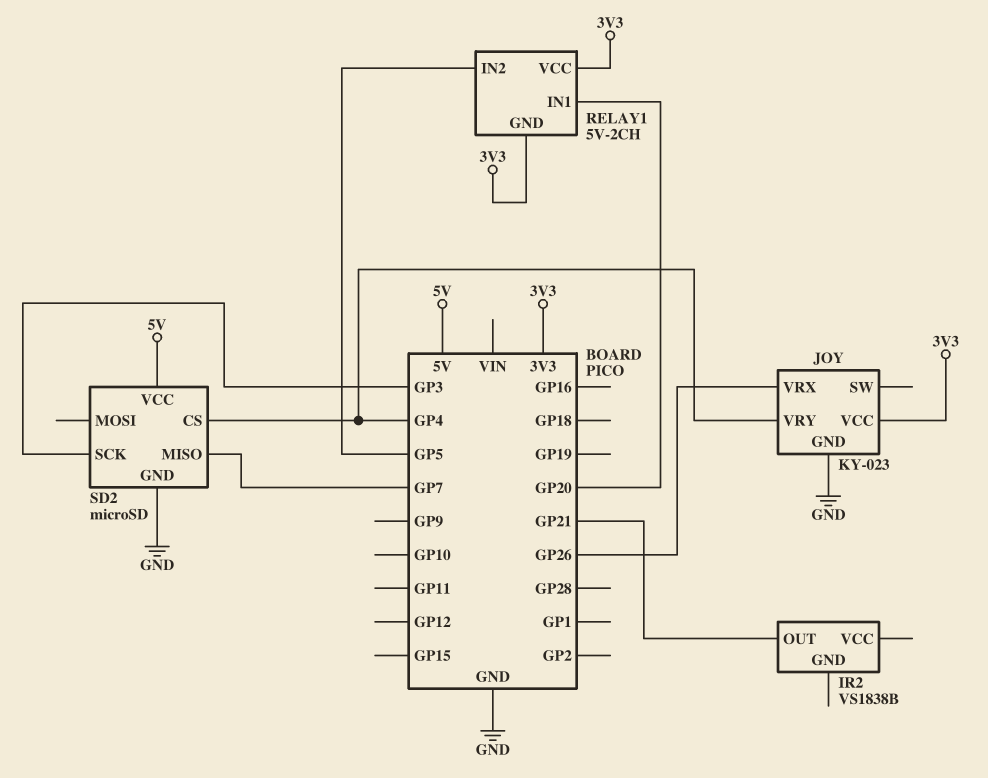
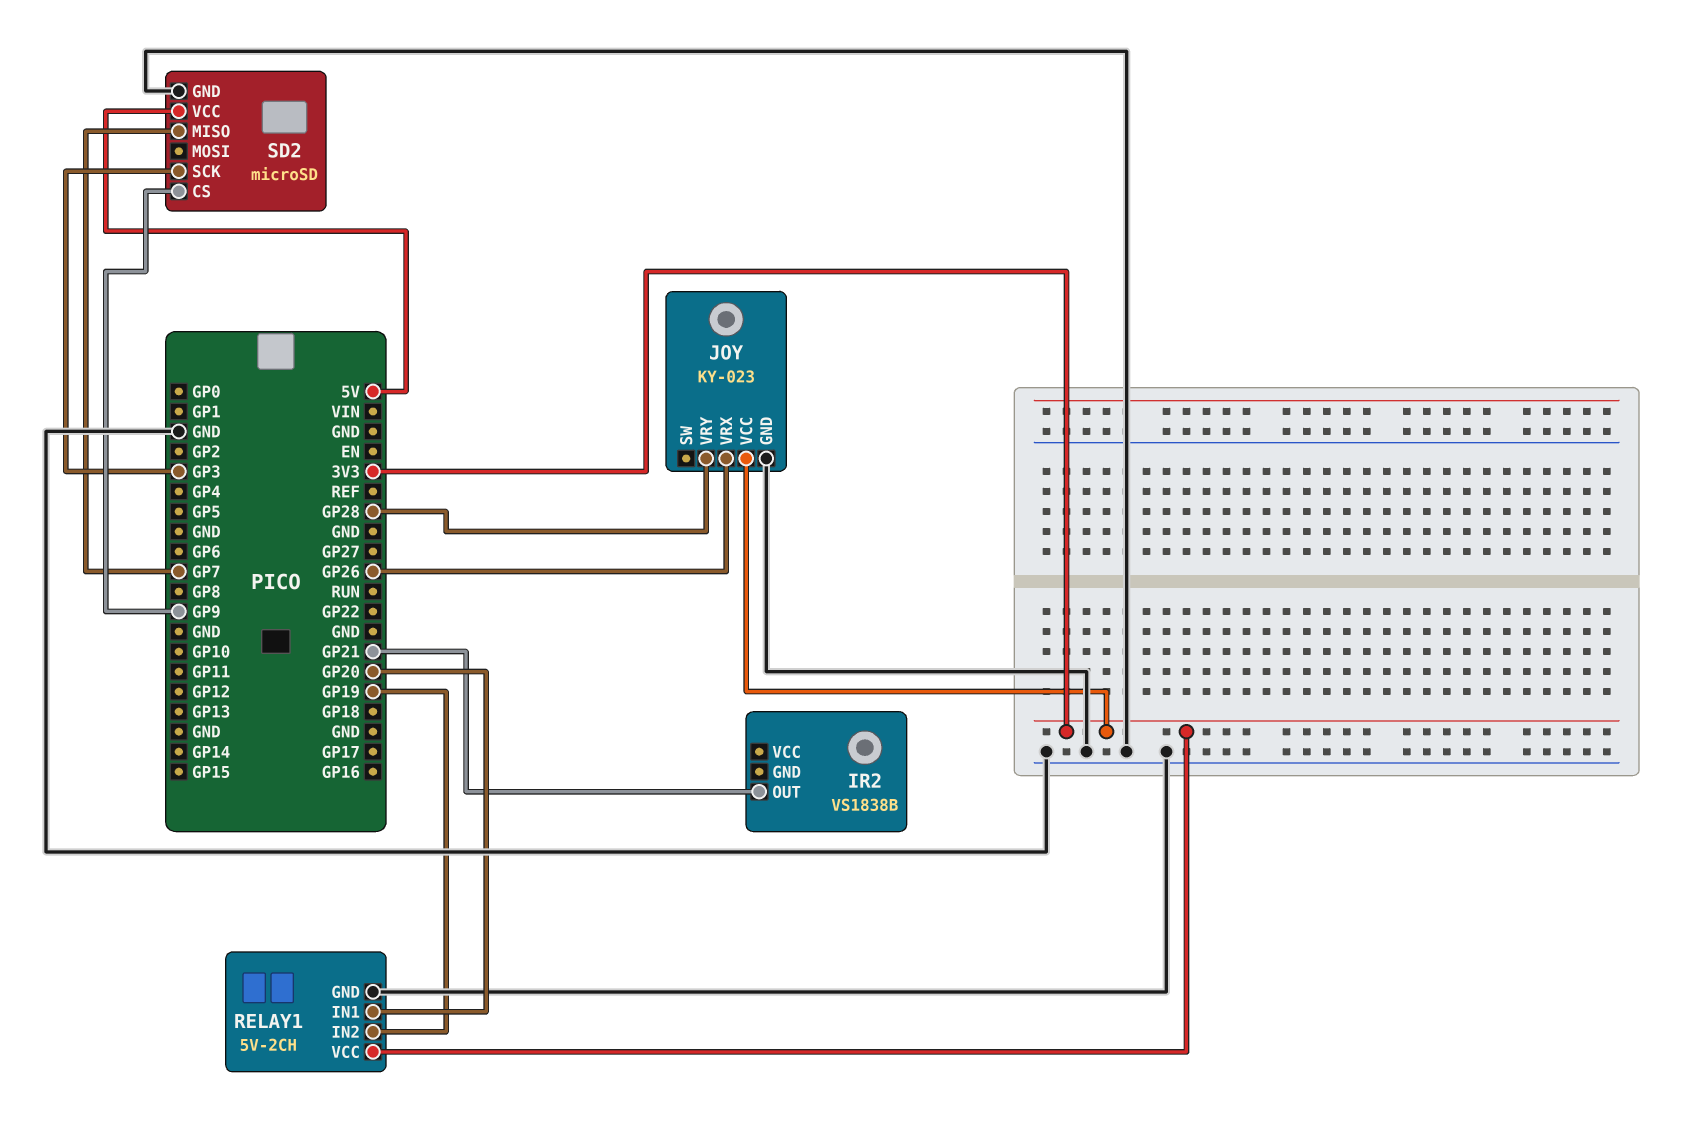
JOY pin VRY: GP4 -> GP28
RELAY1 pin GND: 3V3 -> GND
RELAY1 pin IN2: GP5 -> GP19
SD2 pin CS: GP4 -> GP9

